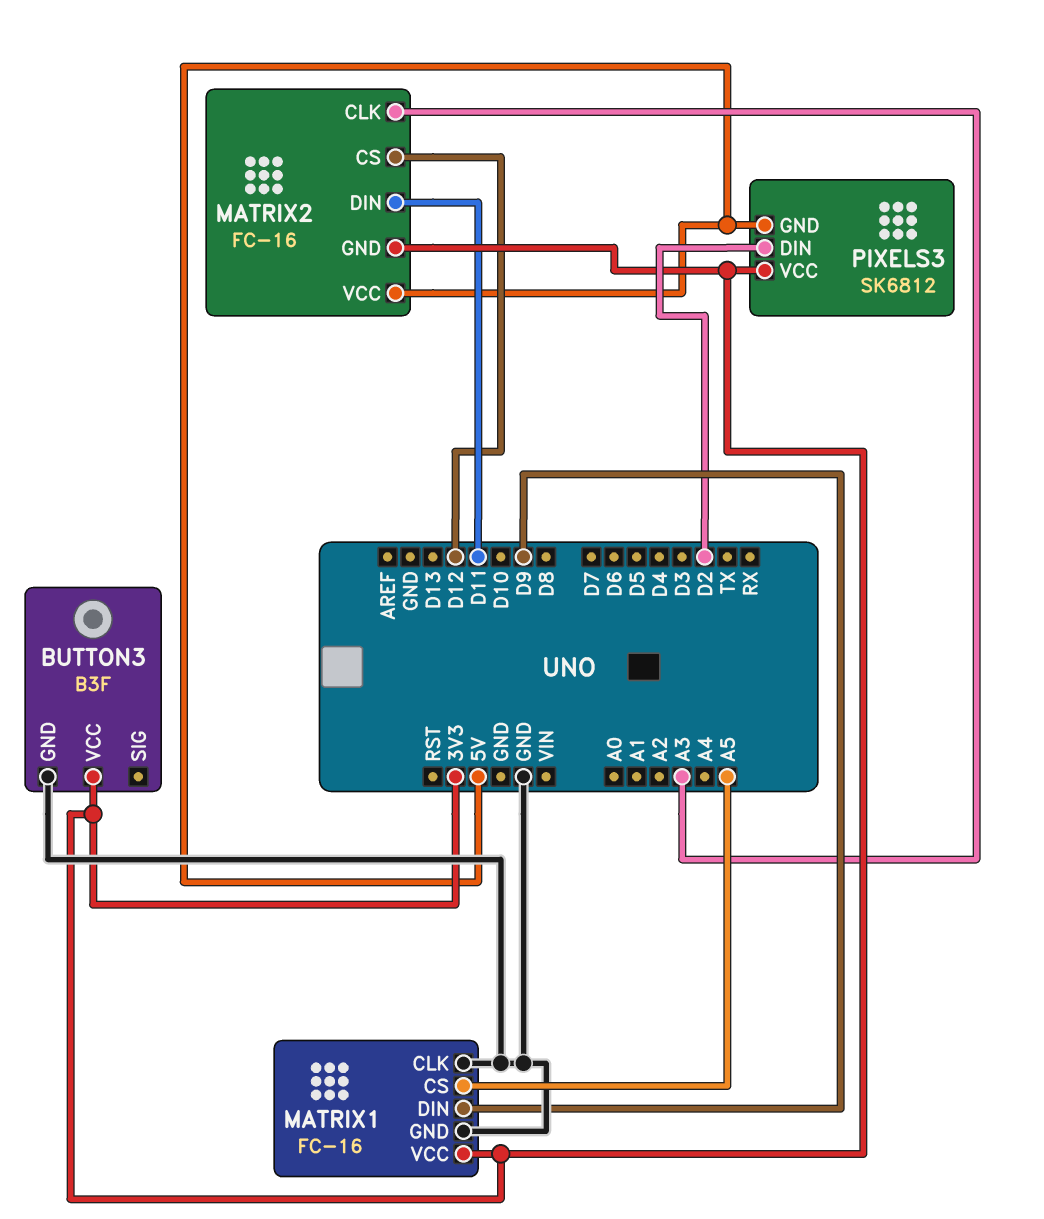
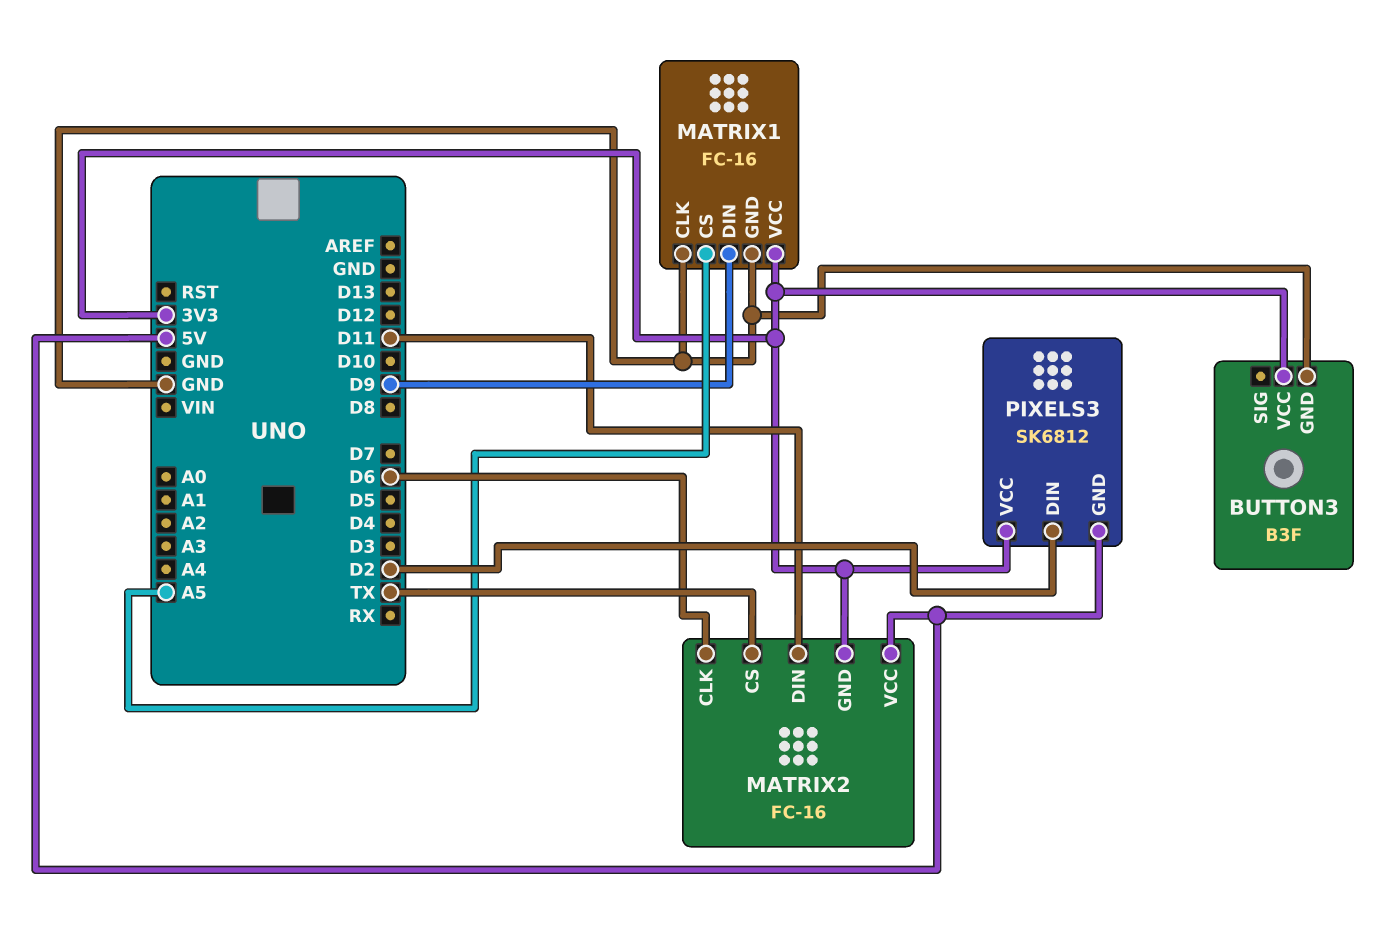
MATRIX2 pin CLK: A3 -> D6
MATRIX2 pin CS: D12 -> TX

